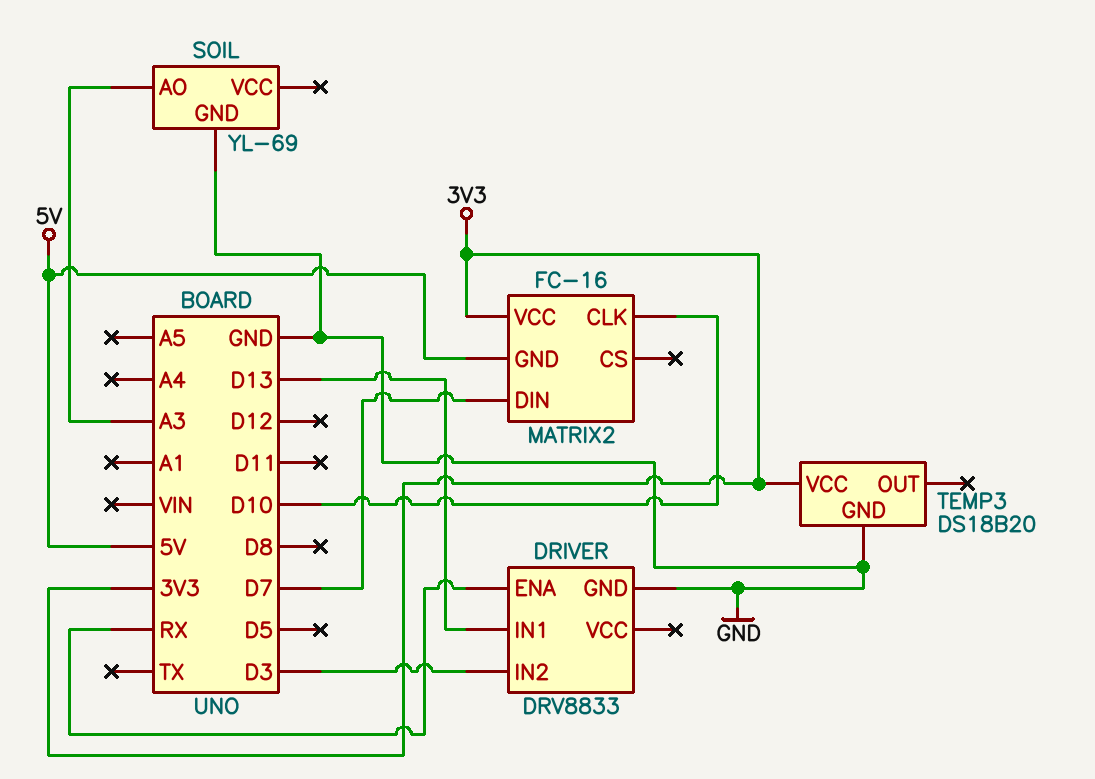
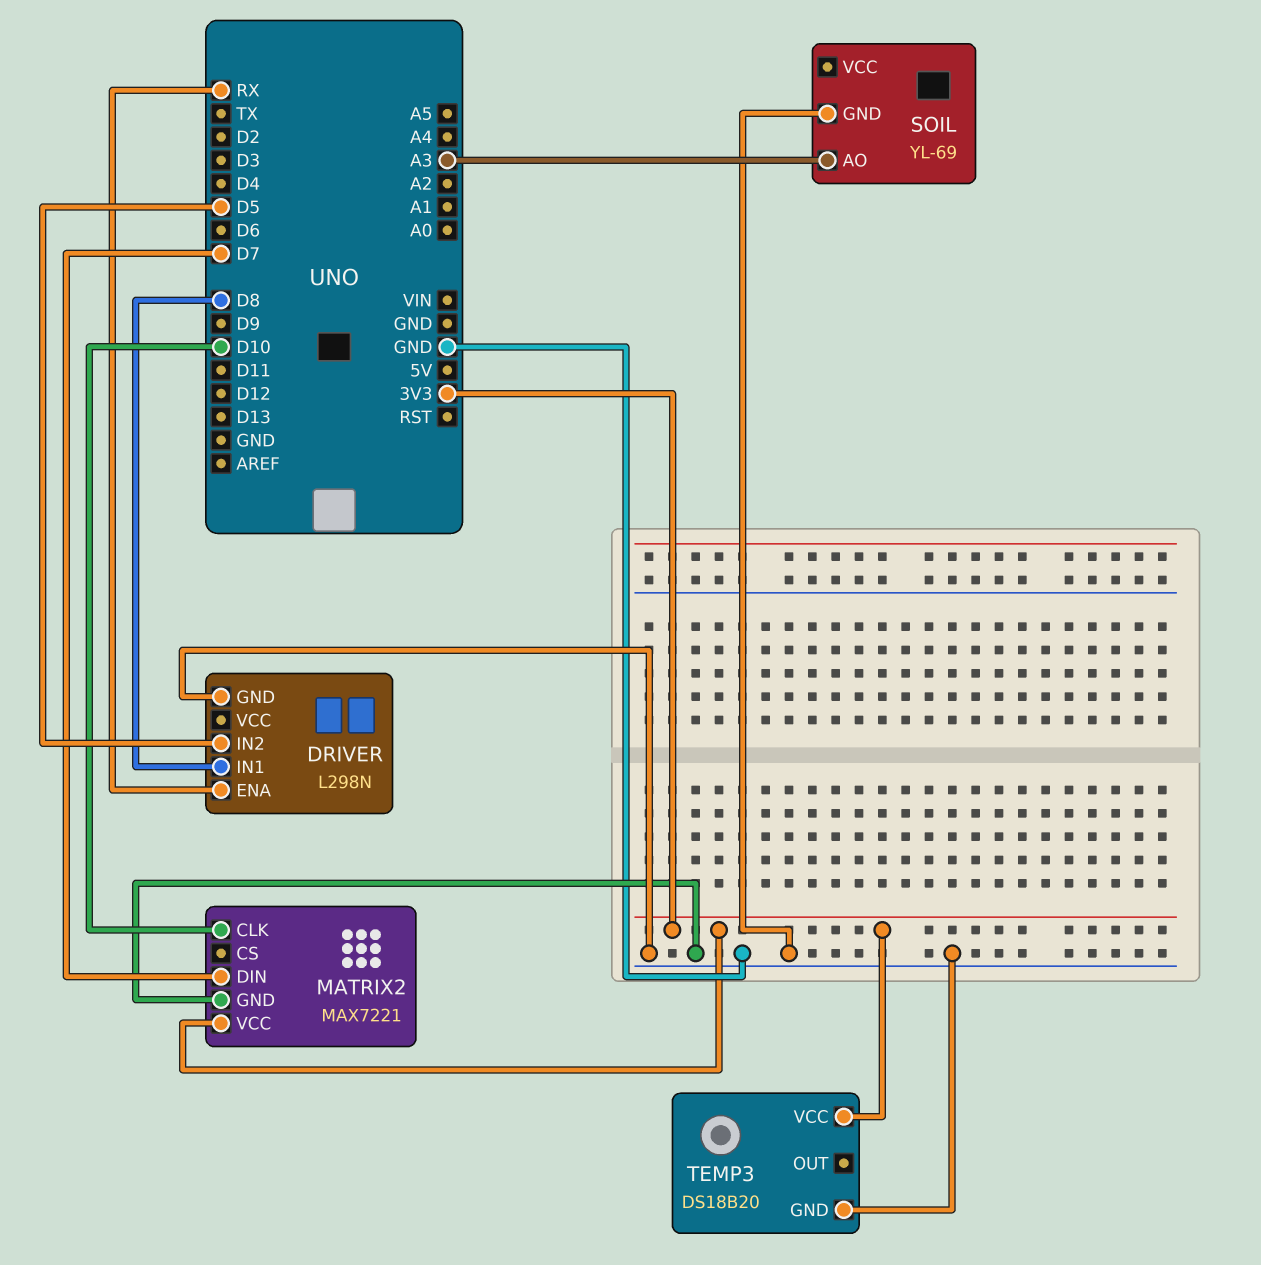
DRIVER: DRV8833 -> L298N
DRIVER pin IN1: D13 -> D8
DRIVER pin IN2: D3 -> D5
MATRIX2: FC-16 -> MAX7221
MATRIX2 pin GND: 5V -> GND

